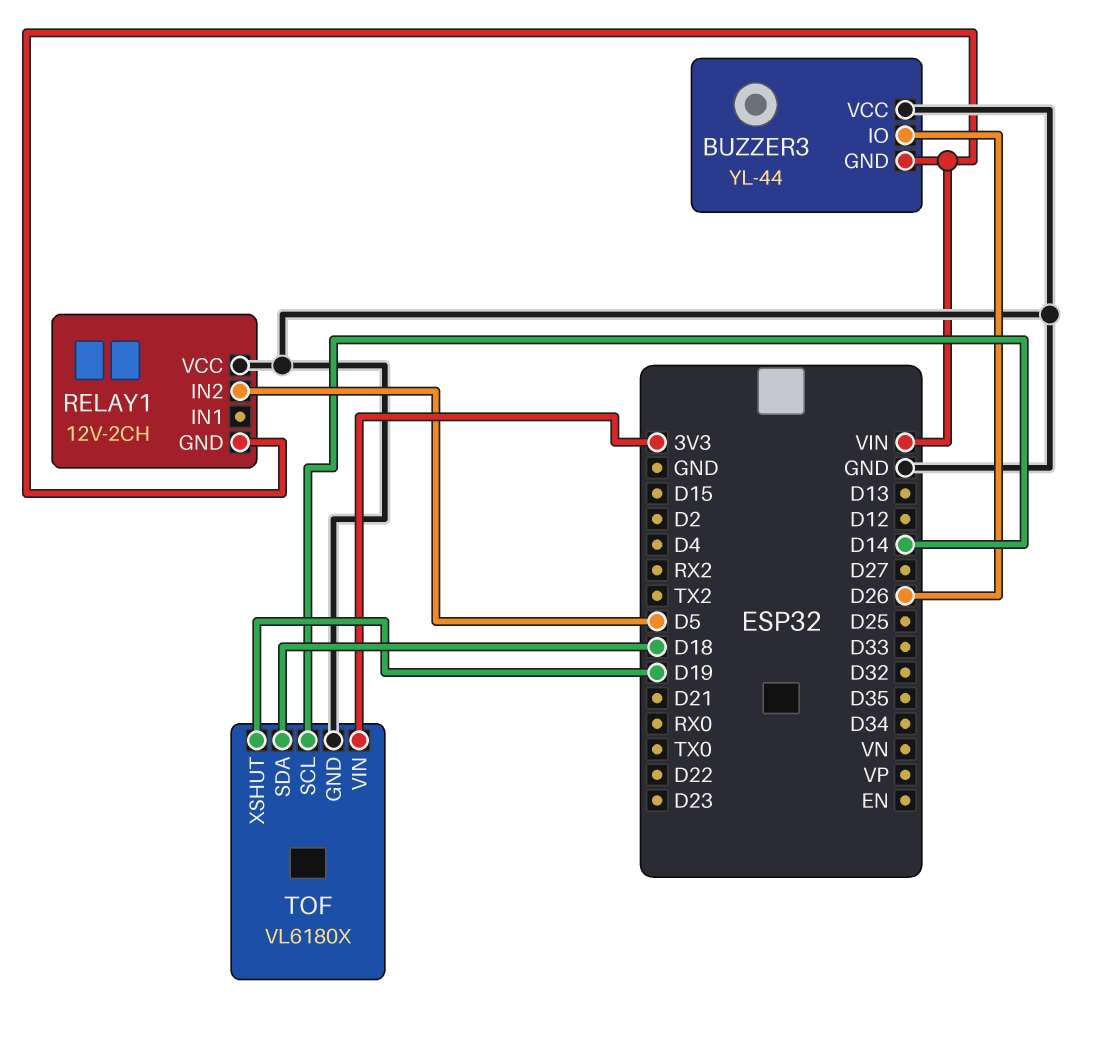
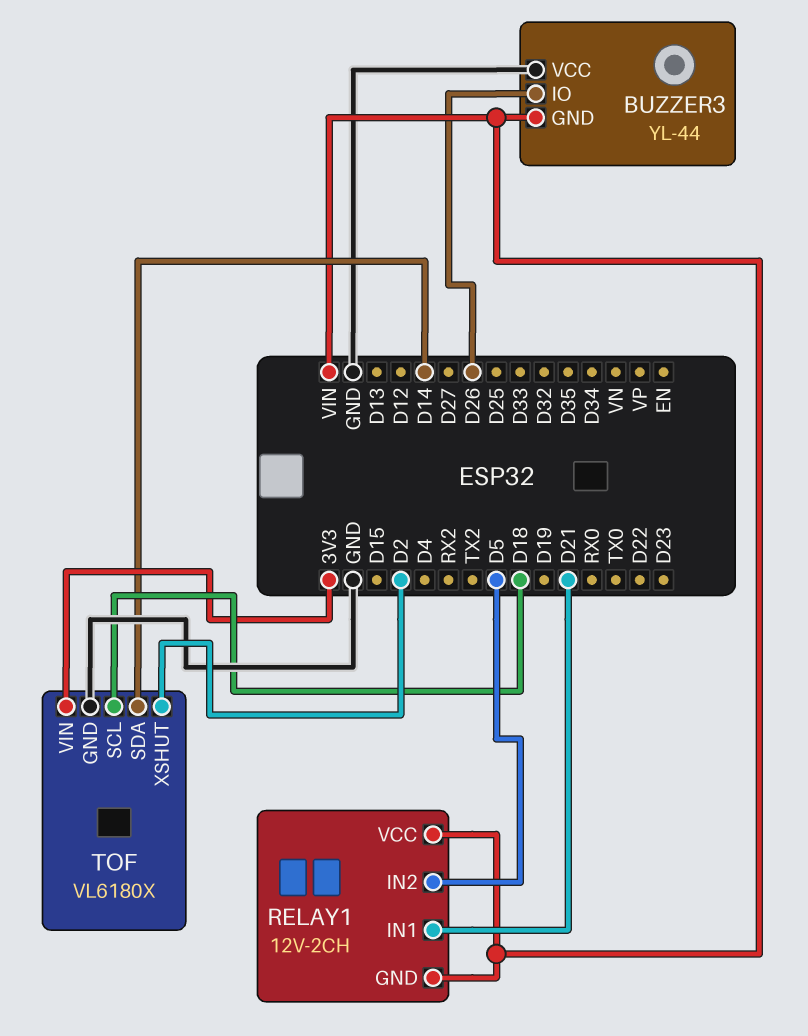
RELAY1 pin IN1: none -> D21
RELAY1 pin VCC: GND -> VIN
TOF pin SCL: D14 -> D18
TOF pin SDA: D18 -> D14
TOF pin XSHUT: D19 -> D2

